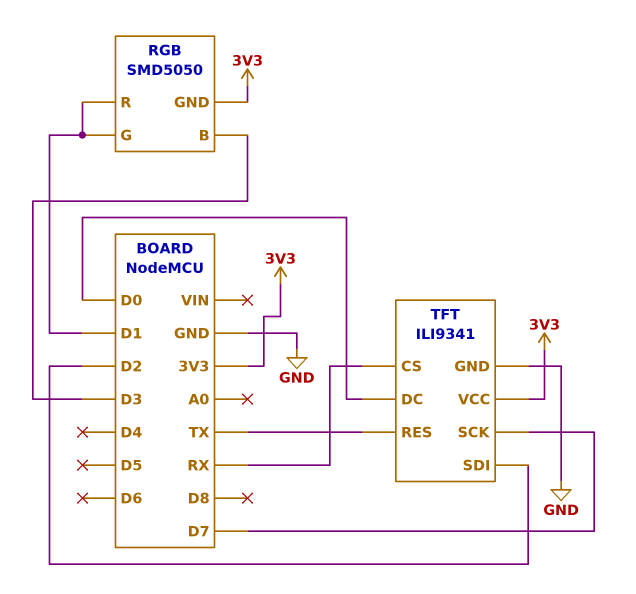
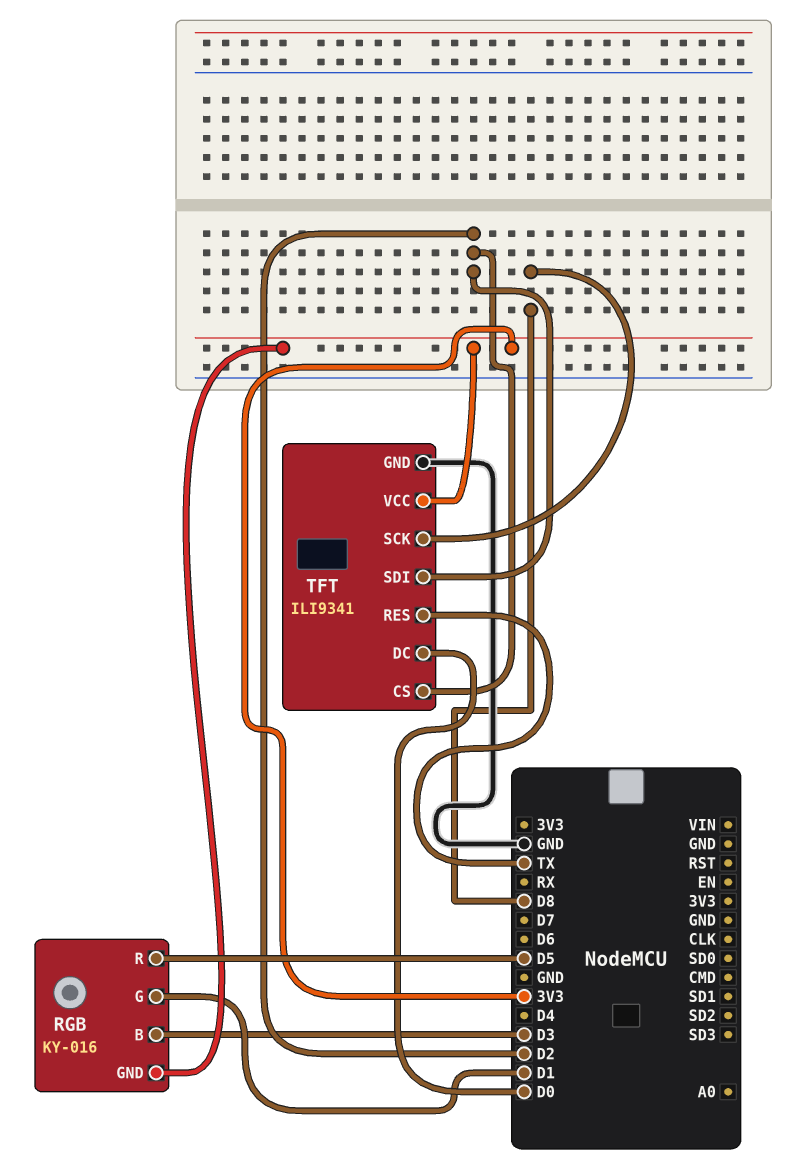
RGB: SMD5050 -> KY-016
RGB pin R: D1 -> D5
TFT pin CS: RX -> D2
TFT pin SCK: D7 -> D8

